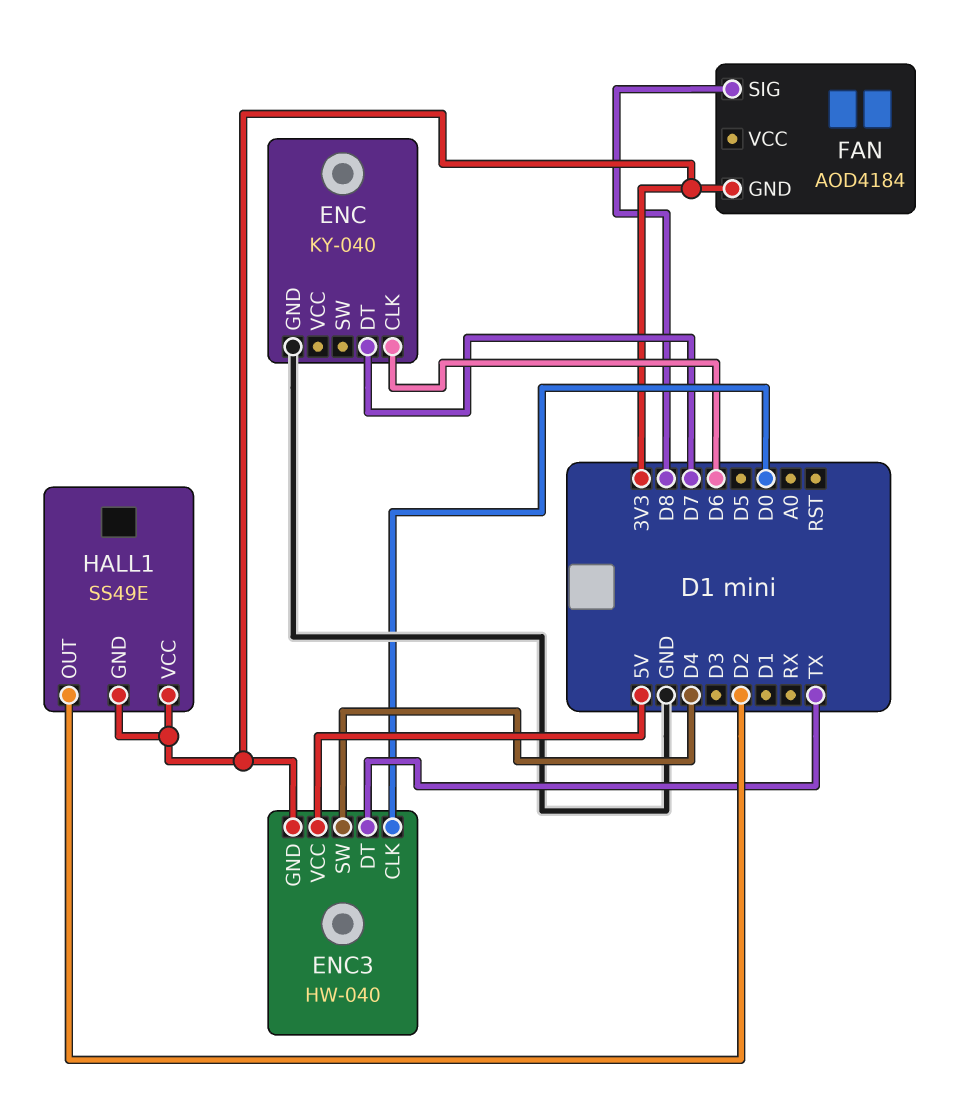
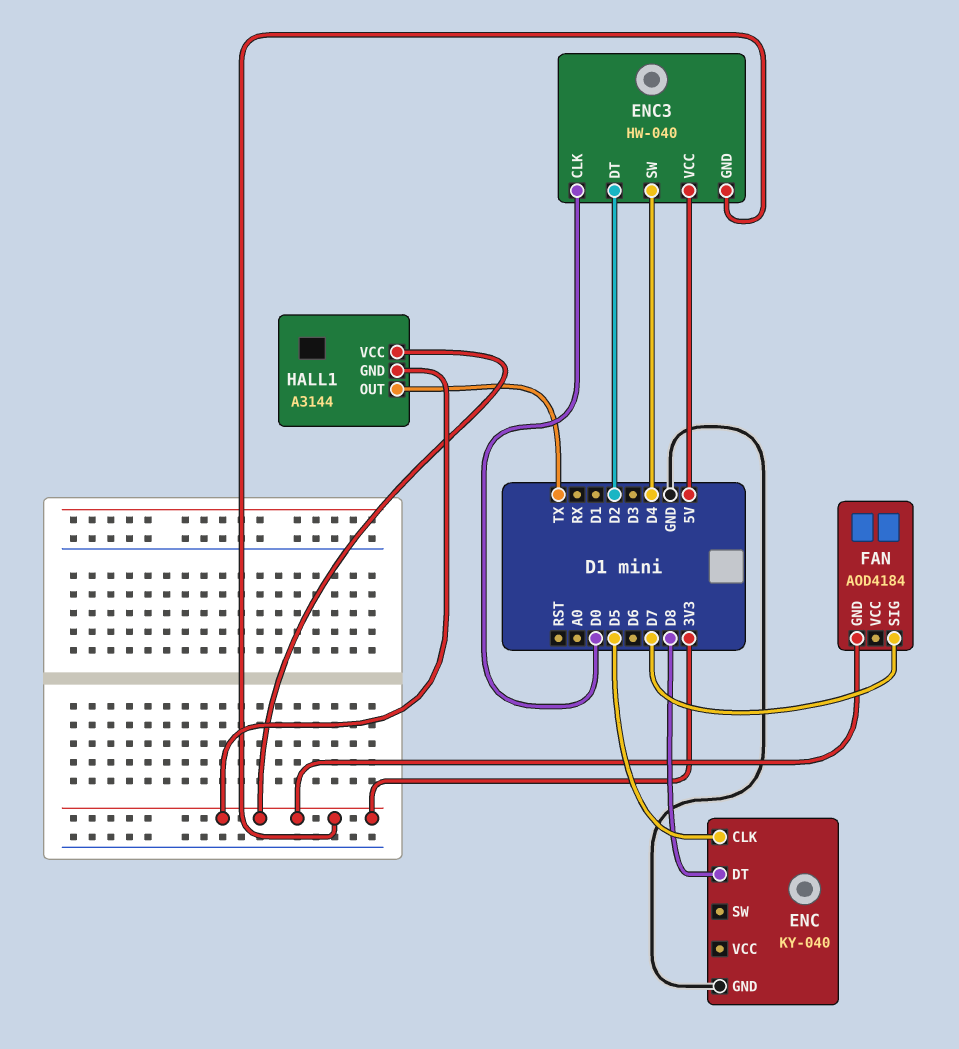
ENC pin CLK: D6 -> D5
ENC pin DT: D7 -> D8
ENC3 pin DT: TX -> D2
FAN pin SIG: D8 -> D7
HALL1: SS49E -> A3144
HALL1 pin OUT: D2 -> TX

